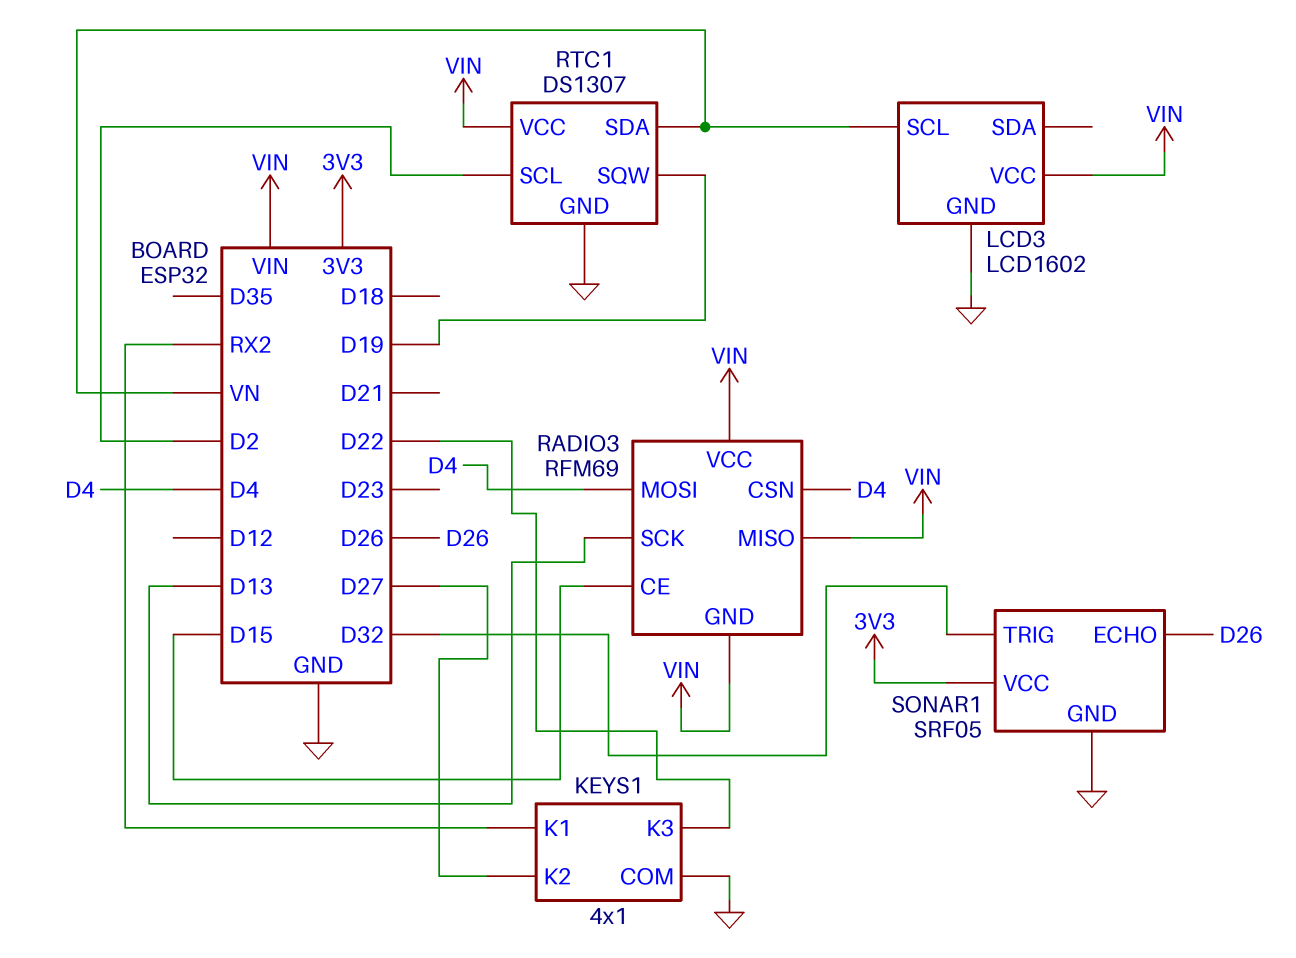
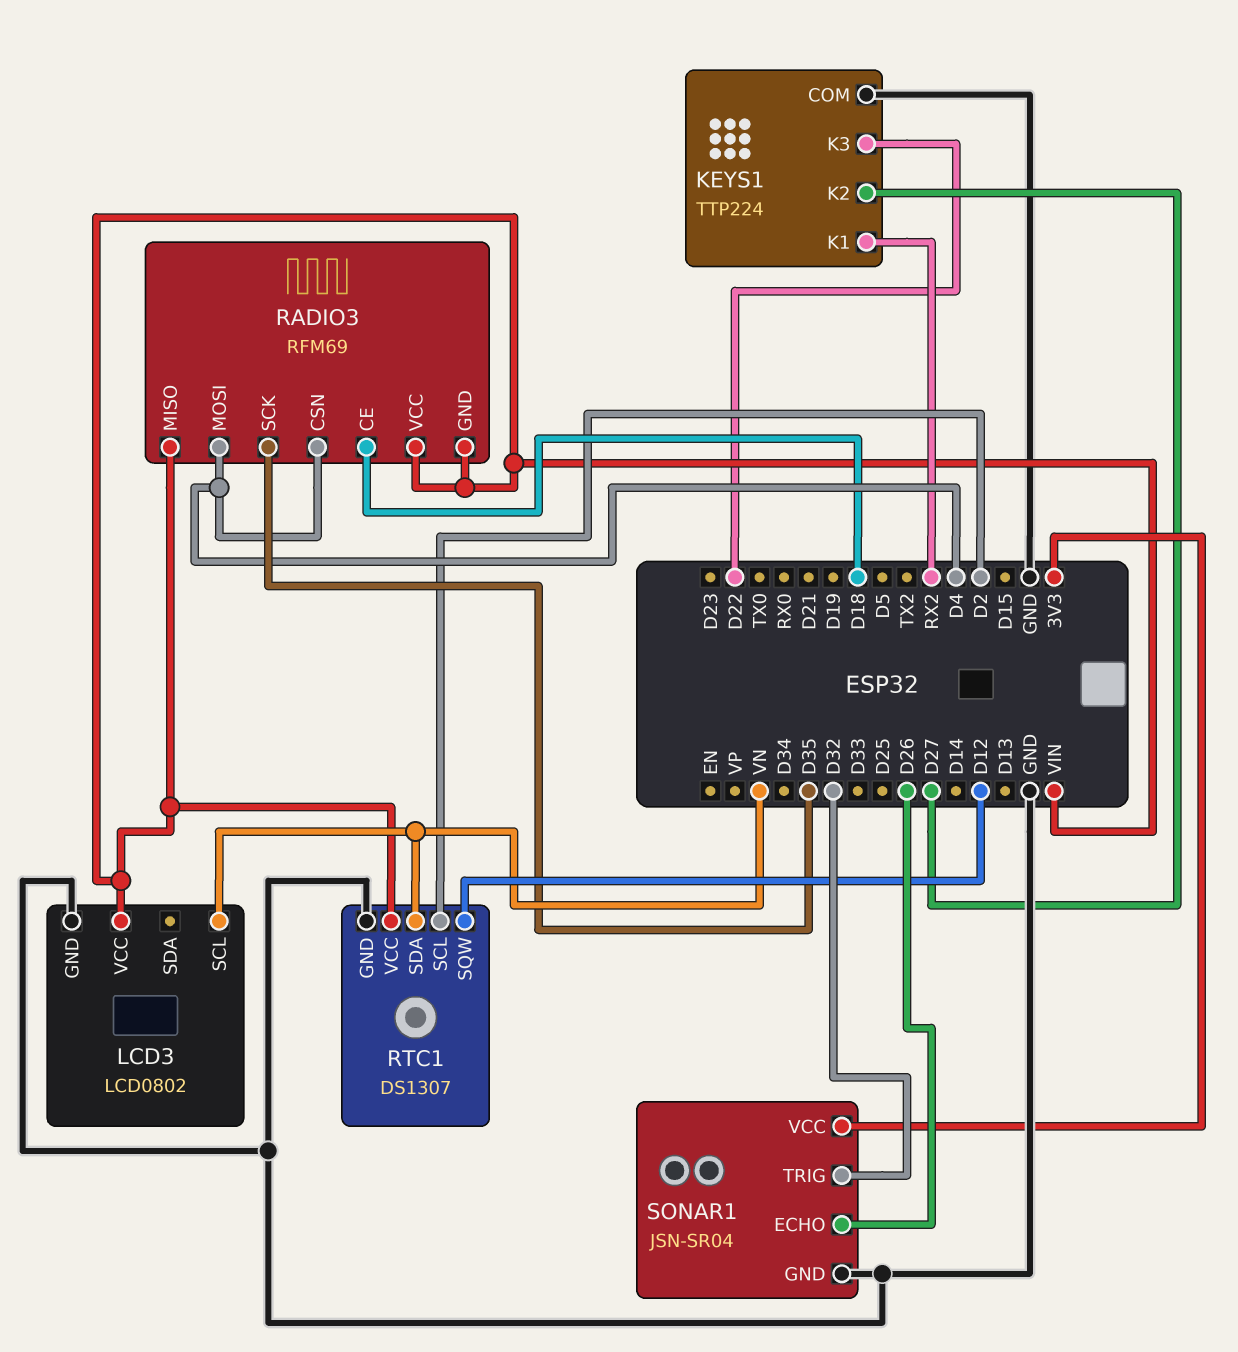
KEYS1: 4x1 -> TTP224
LCD3: LCD1602 -> LCD0802
RADIO3 pin CE: D15 -> D18
RADIO3 pin SCK: D13 -> D35
RTC1 pin SQW: D19 -> D12
SONAR1: SRF05 -> JSN-SR04

